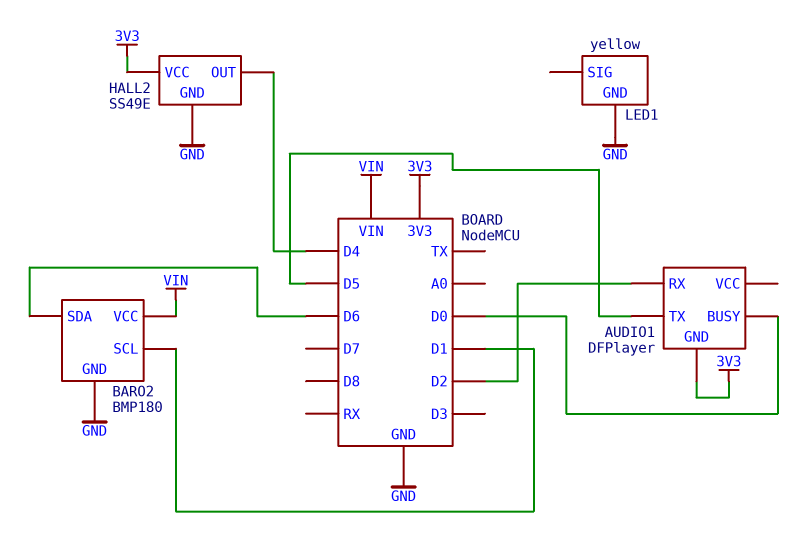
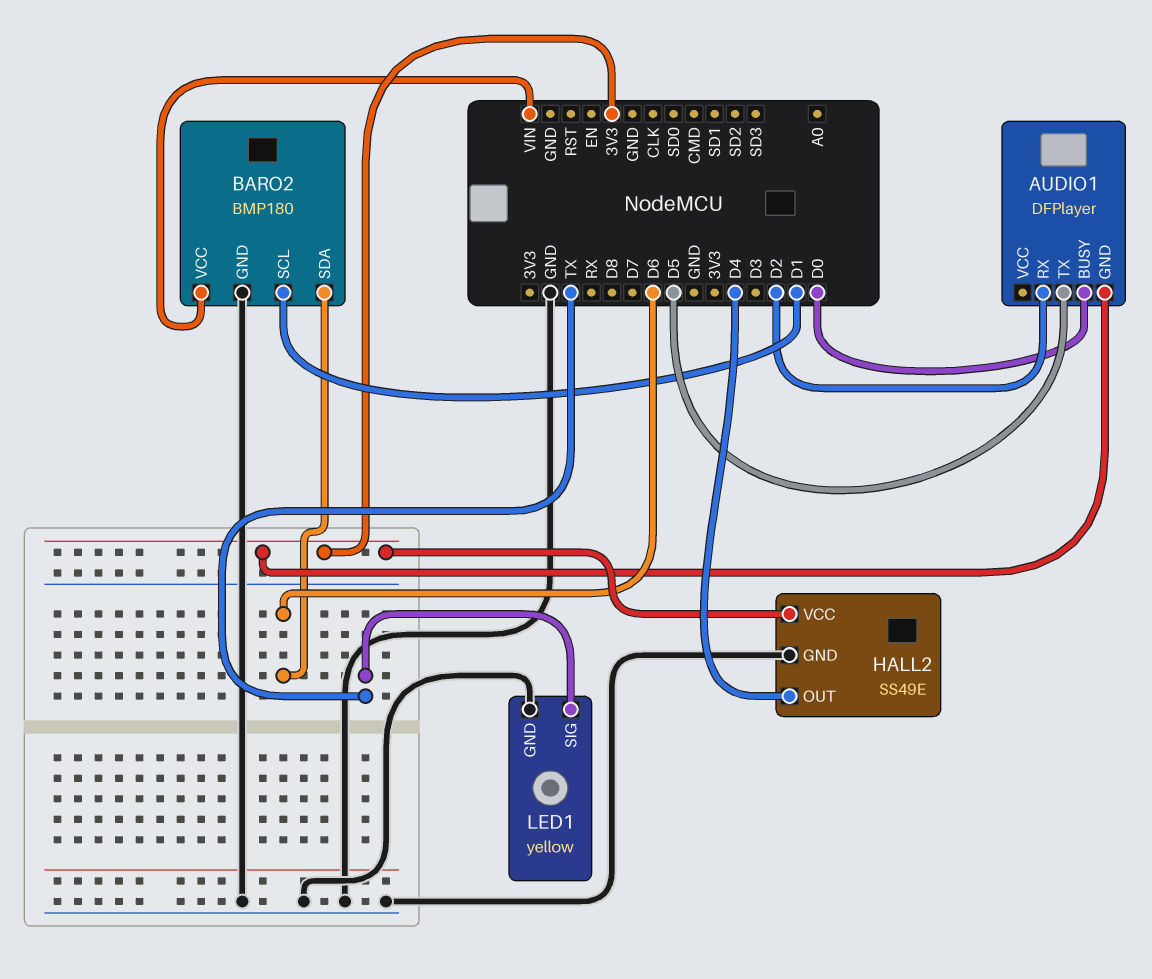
LED1 pin SIG: none -> TX

